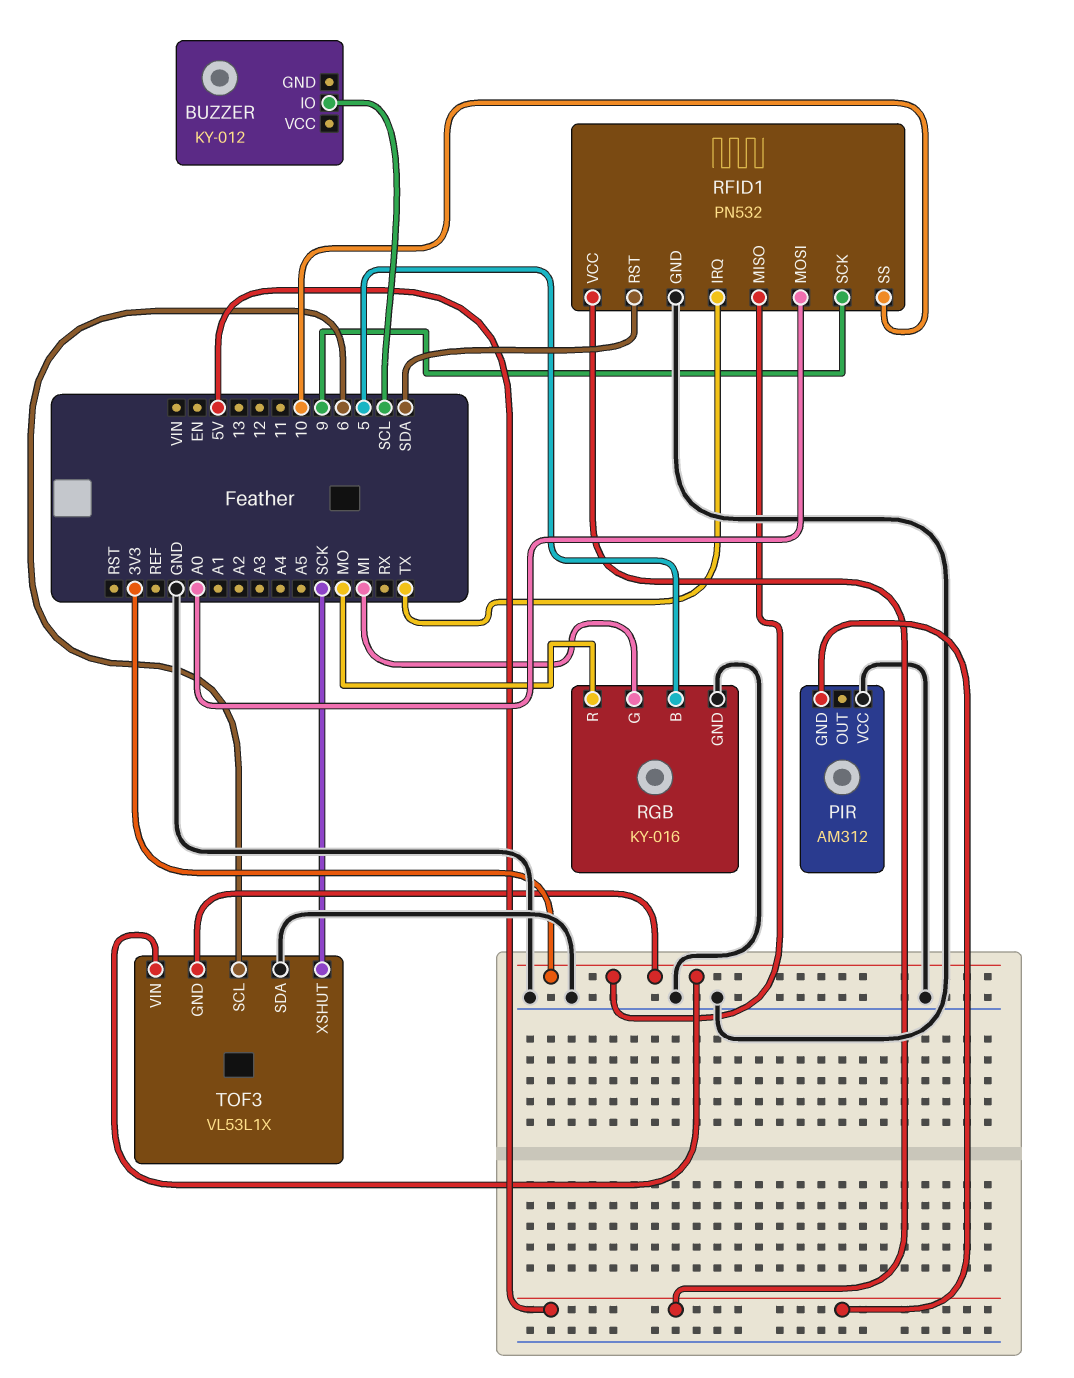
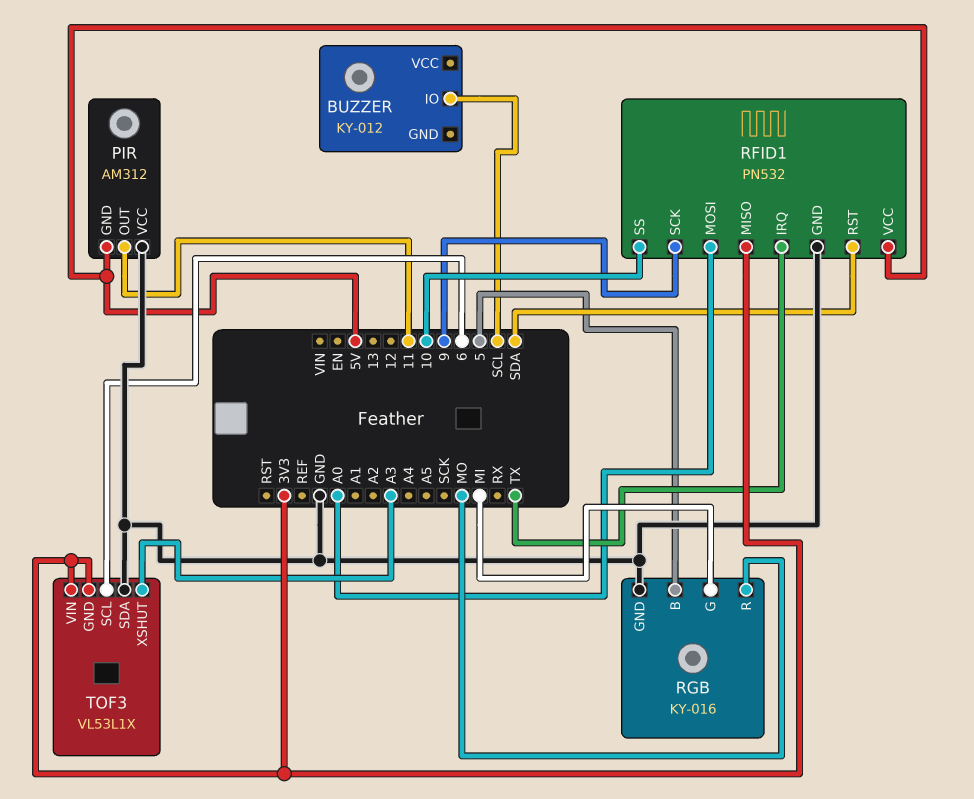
PIR pin OUT: none -> 11
TOF3 pin XSHUT: SCK -> A3

